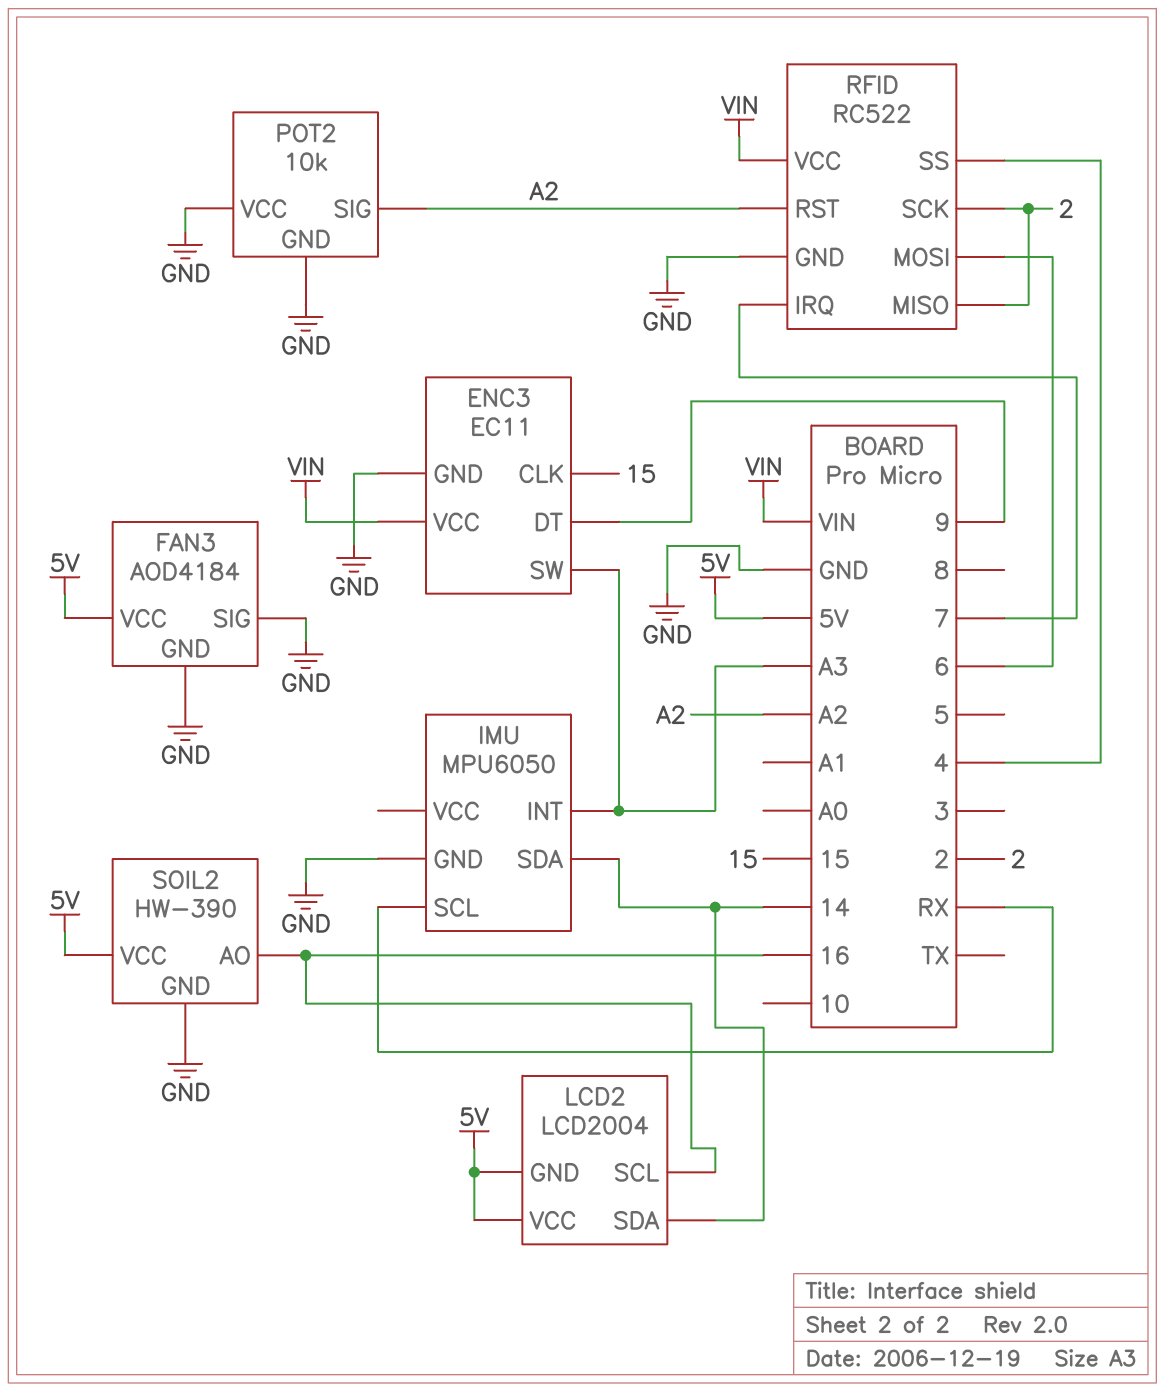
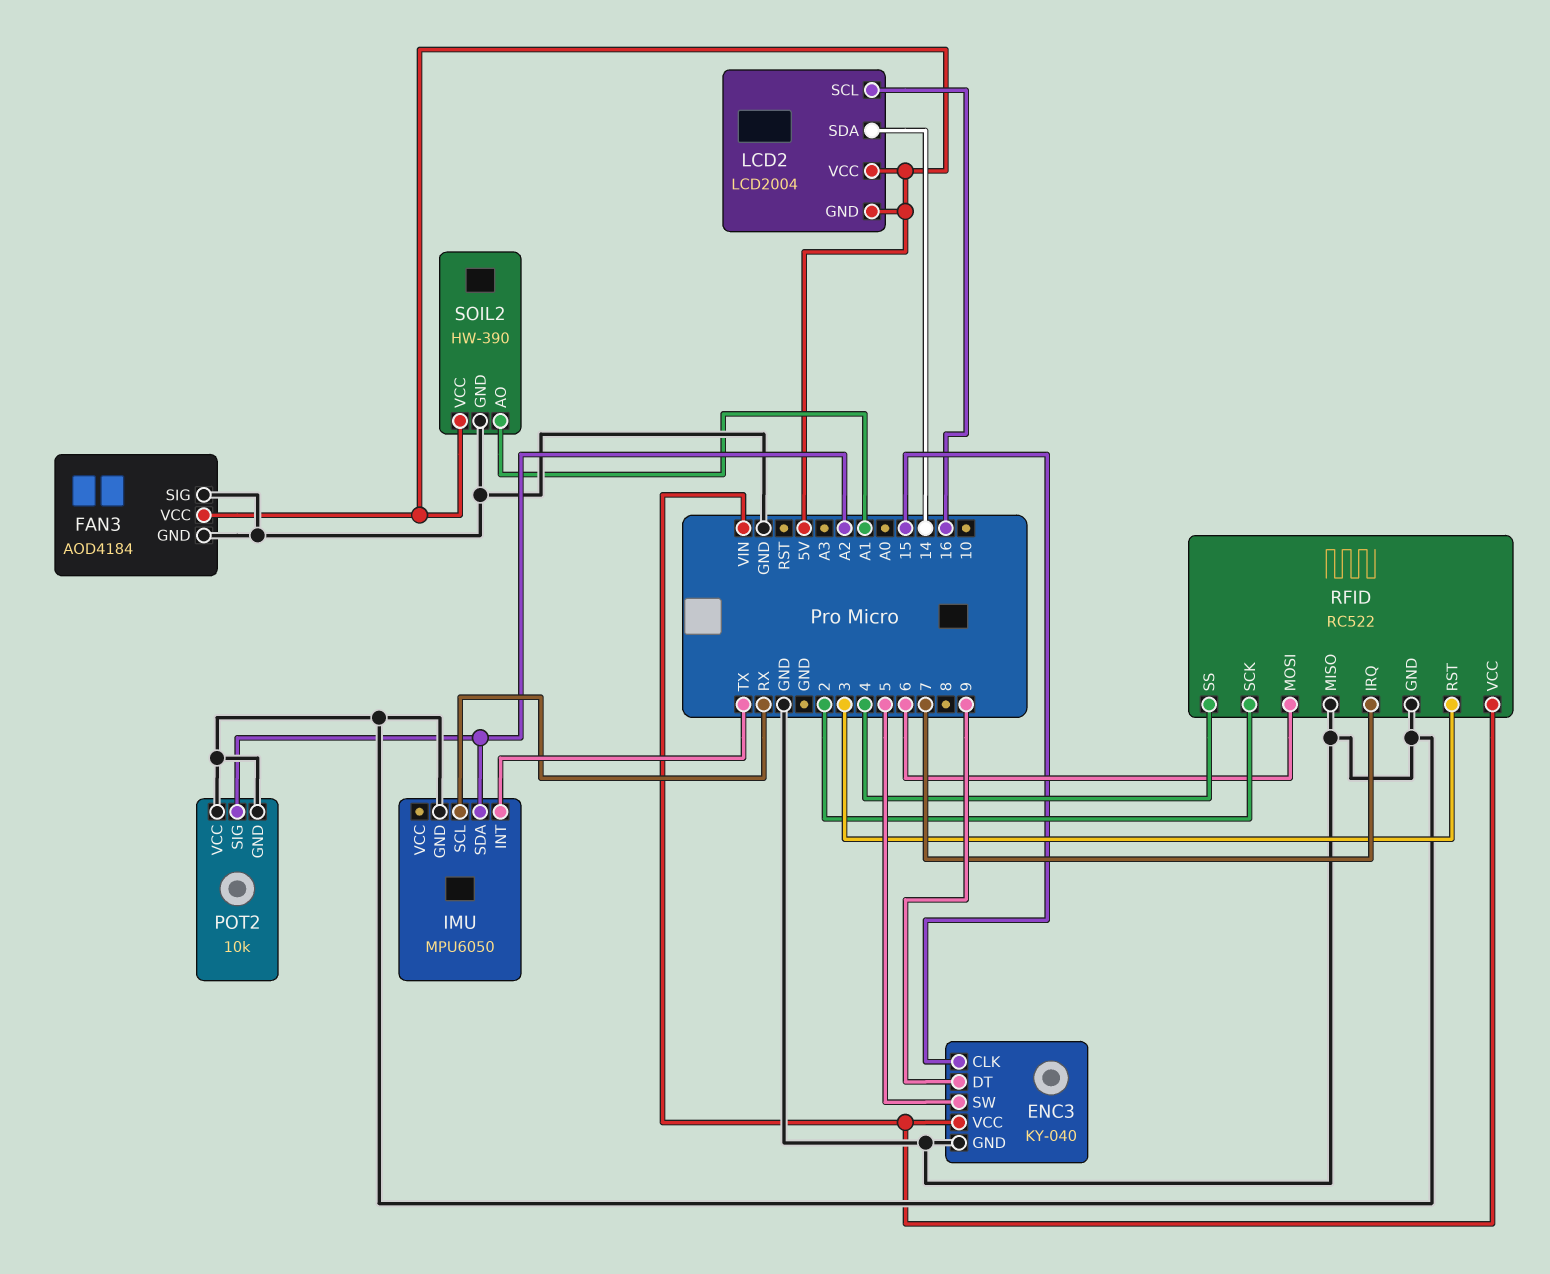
ENC3: EC11 -> KY-040
ENC3 pin SW: A3 -> 5
IMU pin INT: A3 -> TX
IMU pin SDA: 14 -> A2
RFID pin MISO: 2 -> GND
RFID pin RST: A2 -> 3
SOIL2 pin AO: 16 -> A1

